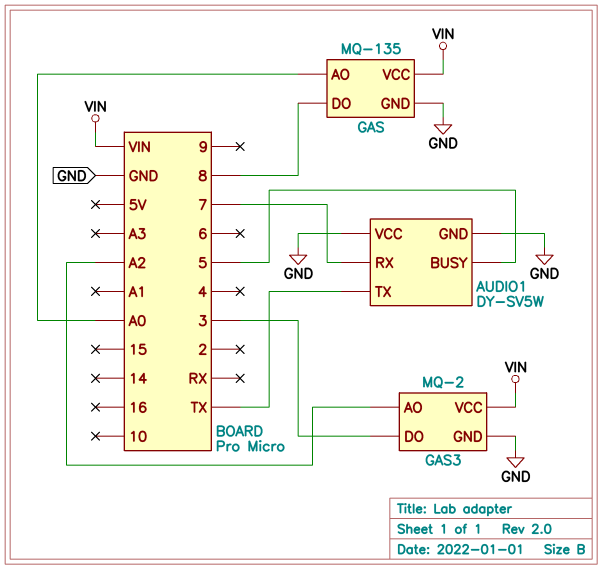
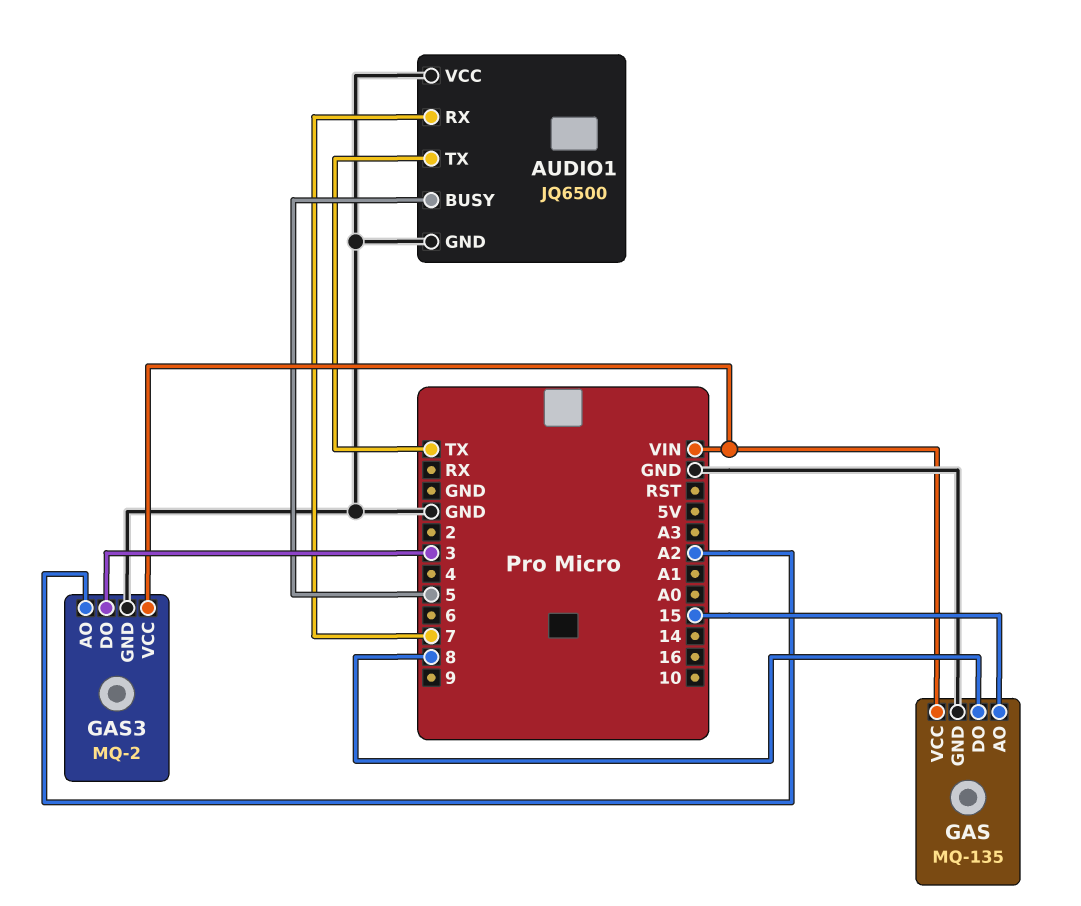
AUDIO1: DY-SV5W -> JQ6500
GAS pin AO: A0 -> 15

